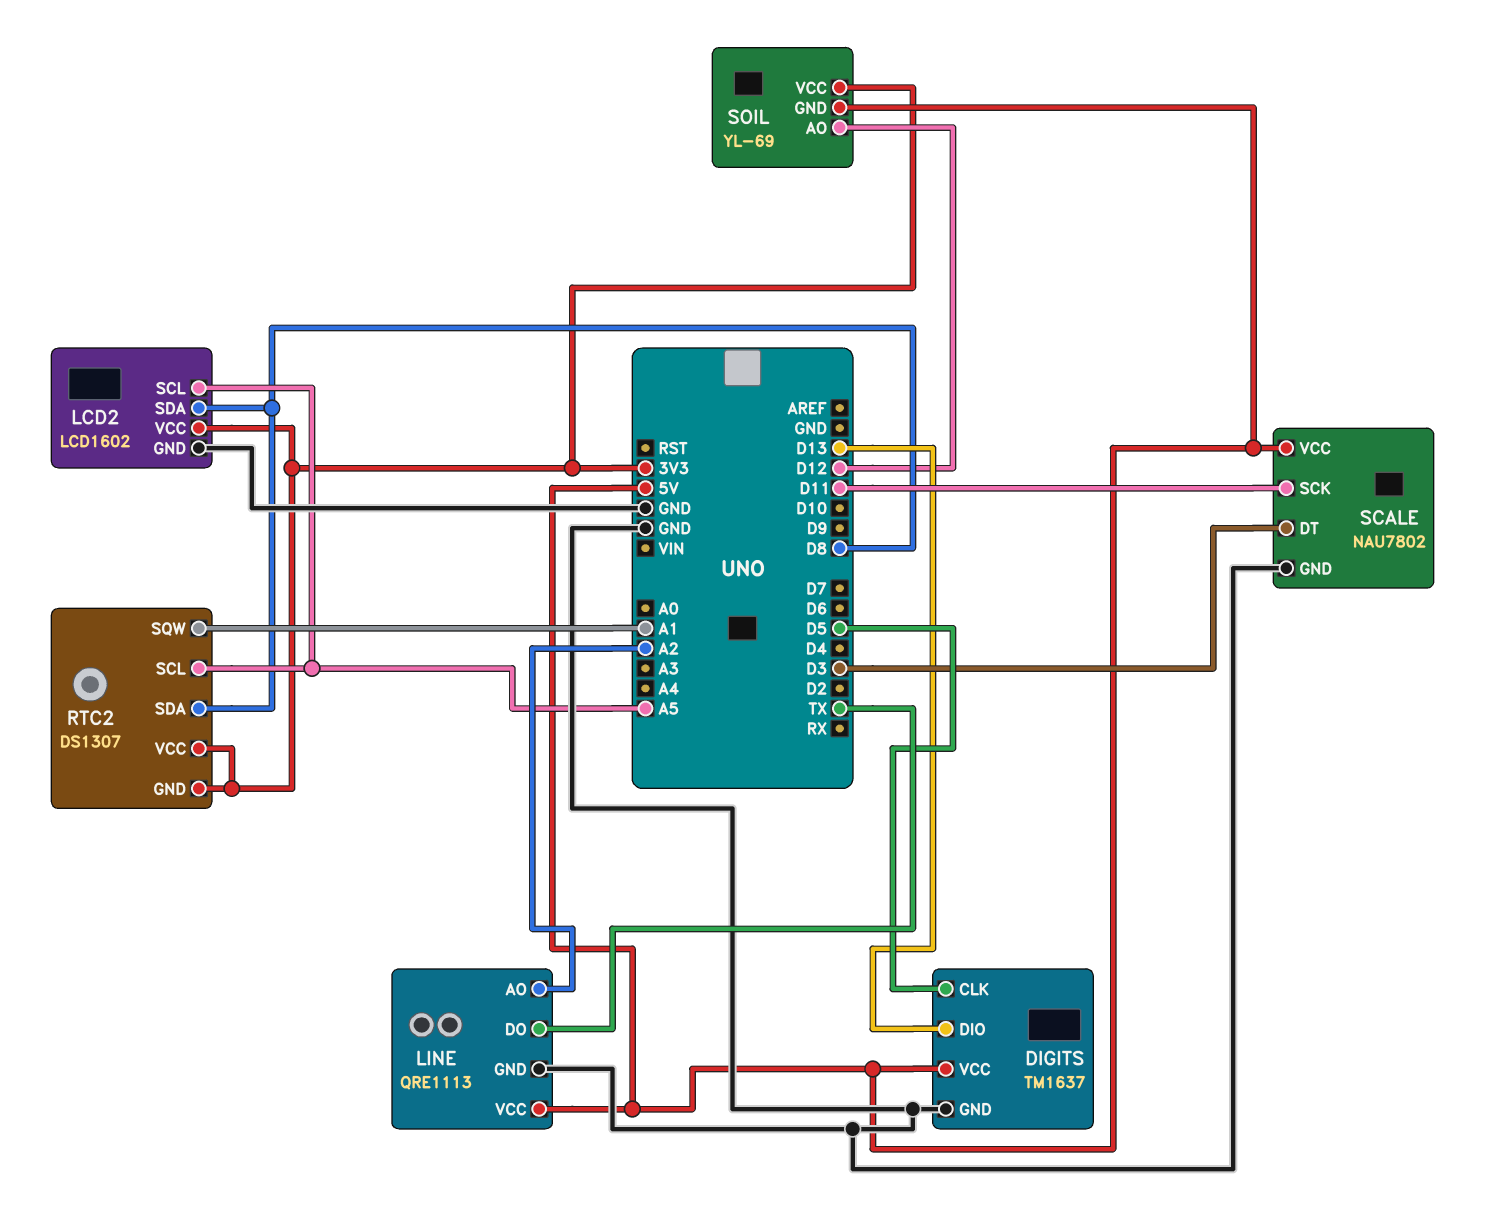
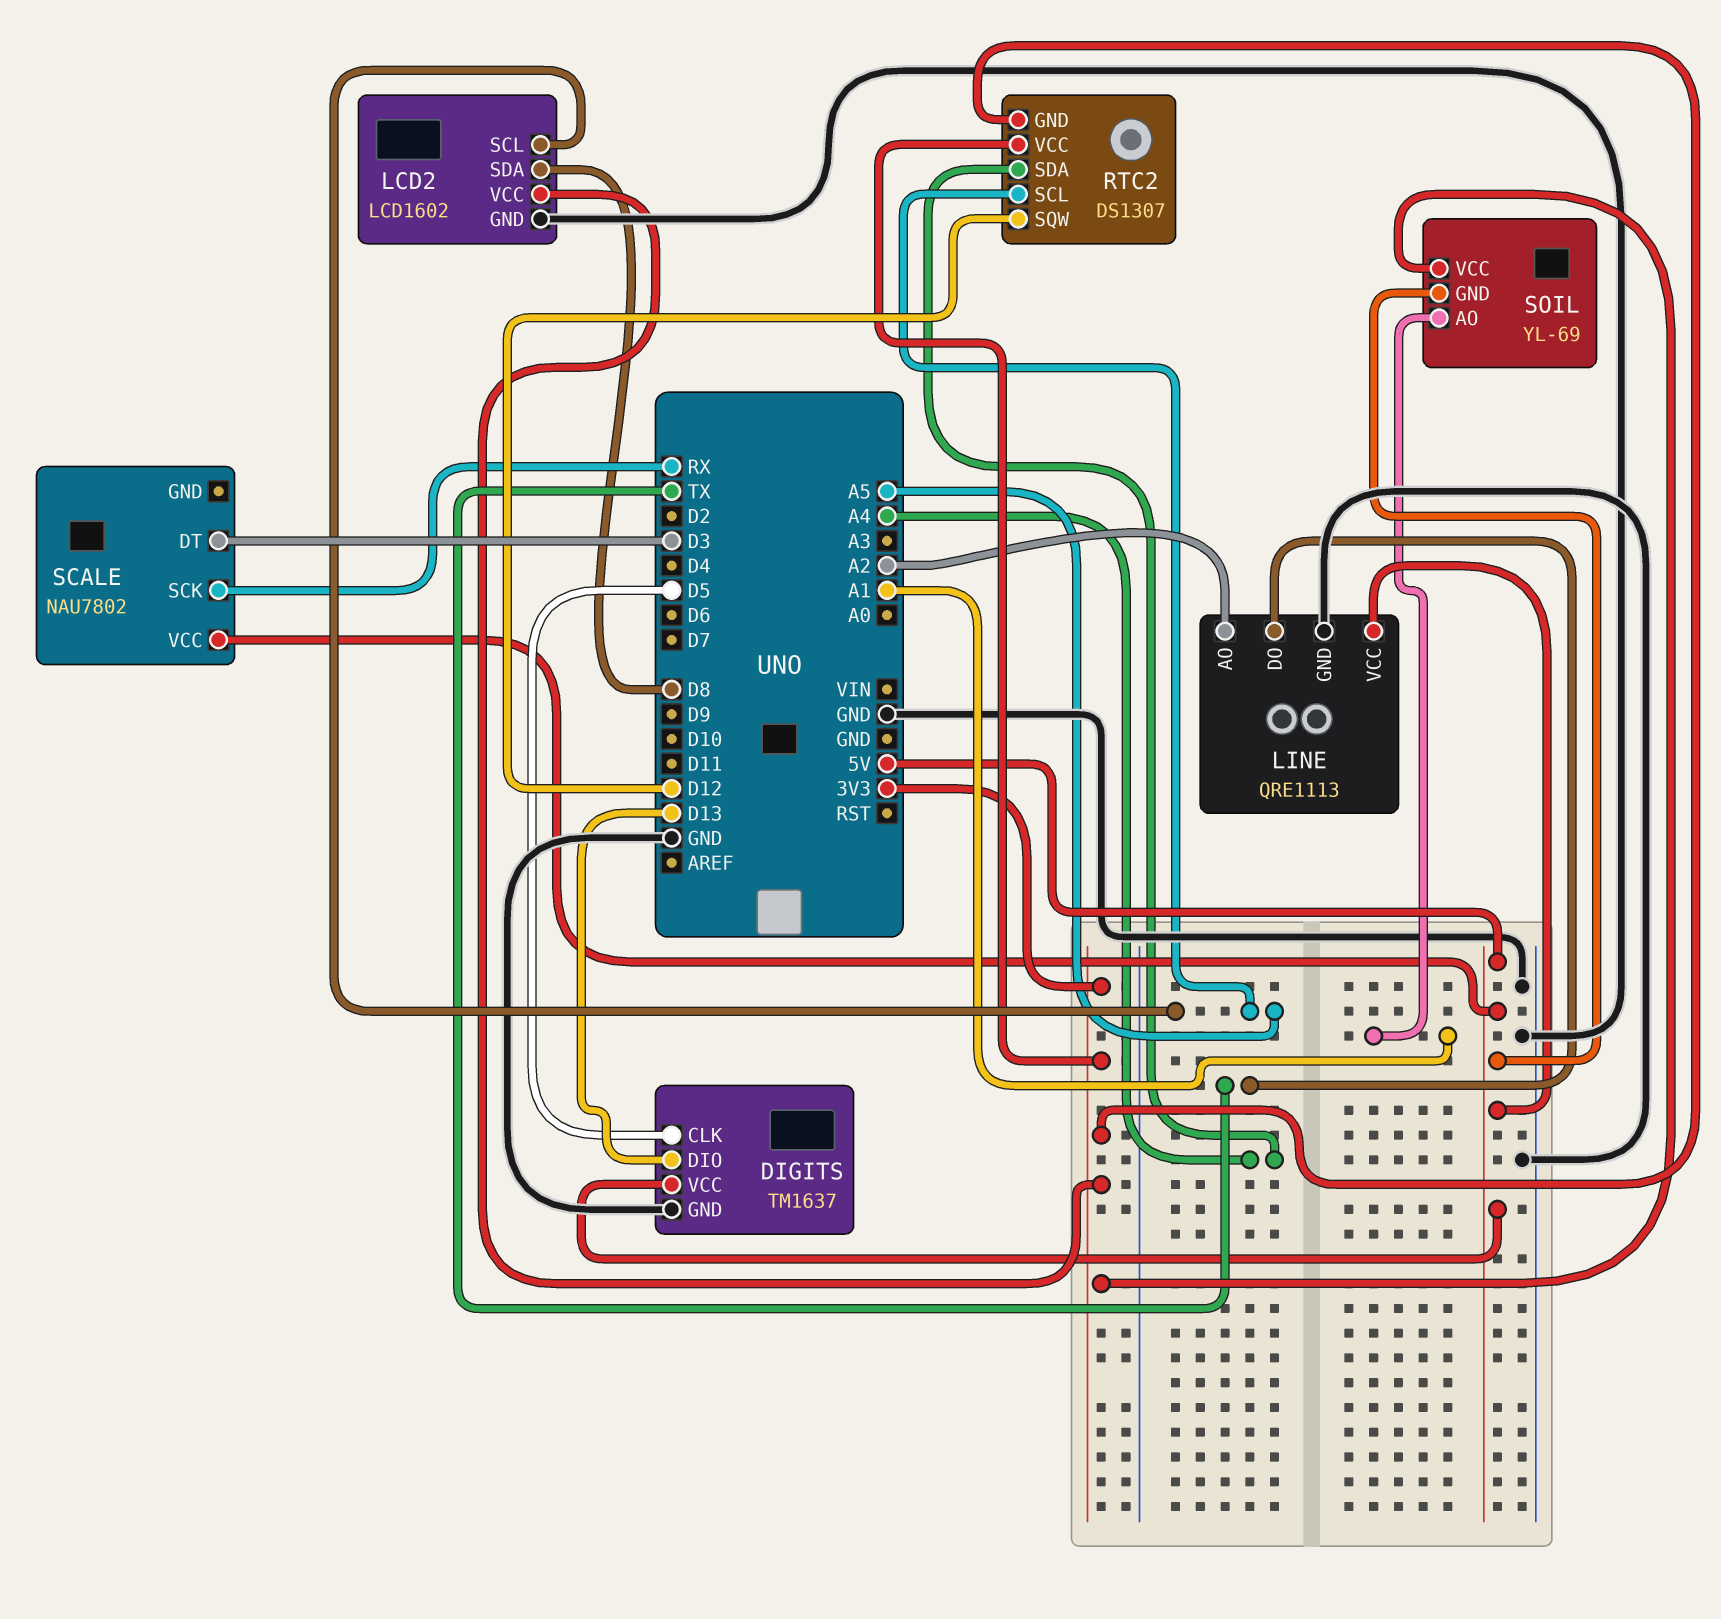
RTC2 pin SDA: D8 -> A4
RTC2 pin SQW: A1 -> D12
SCALE pin GND: GND -> none
SCALE pin SCK: D11 -> RX
SOIL pin AO: D12 -> A1

